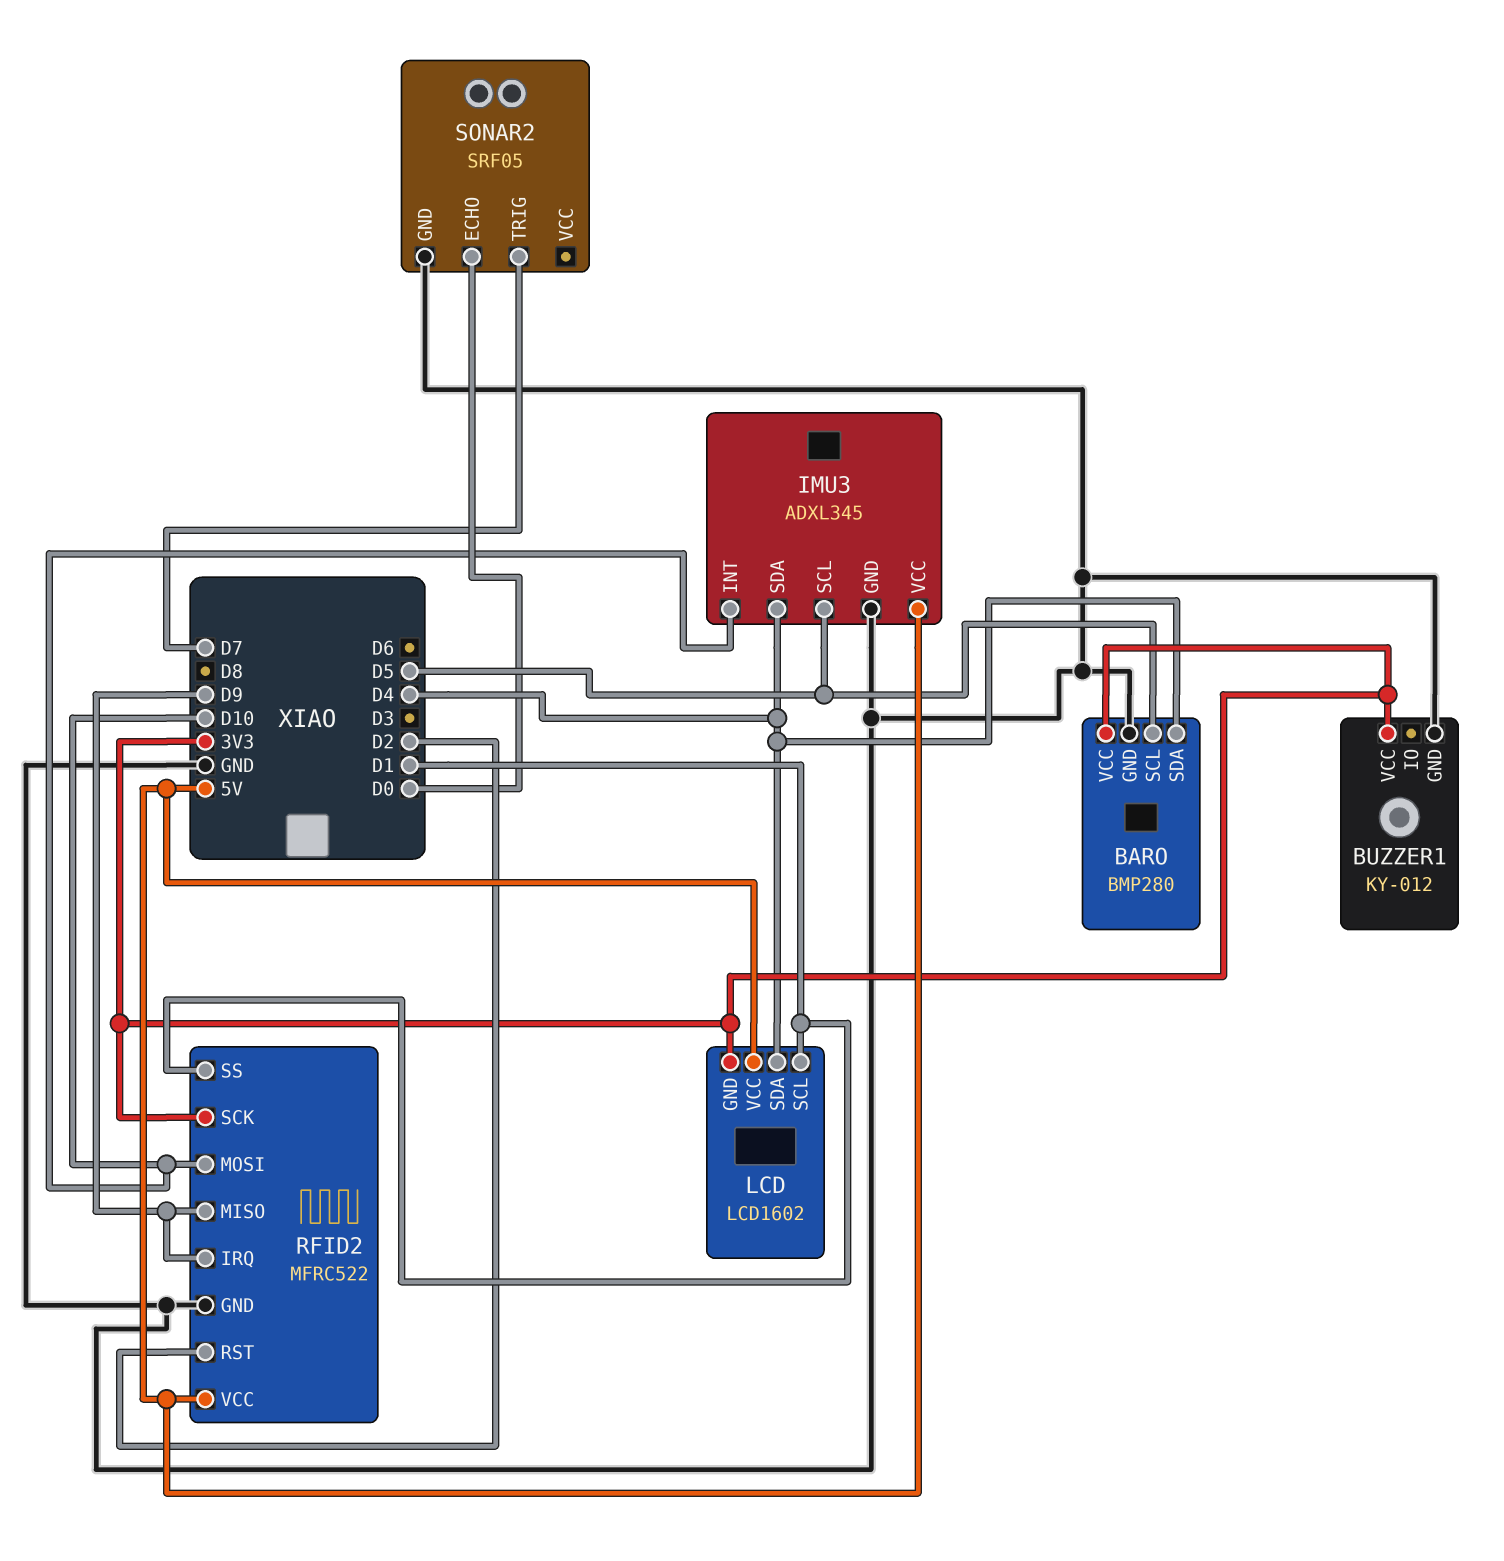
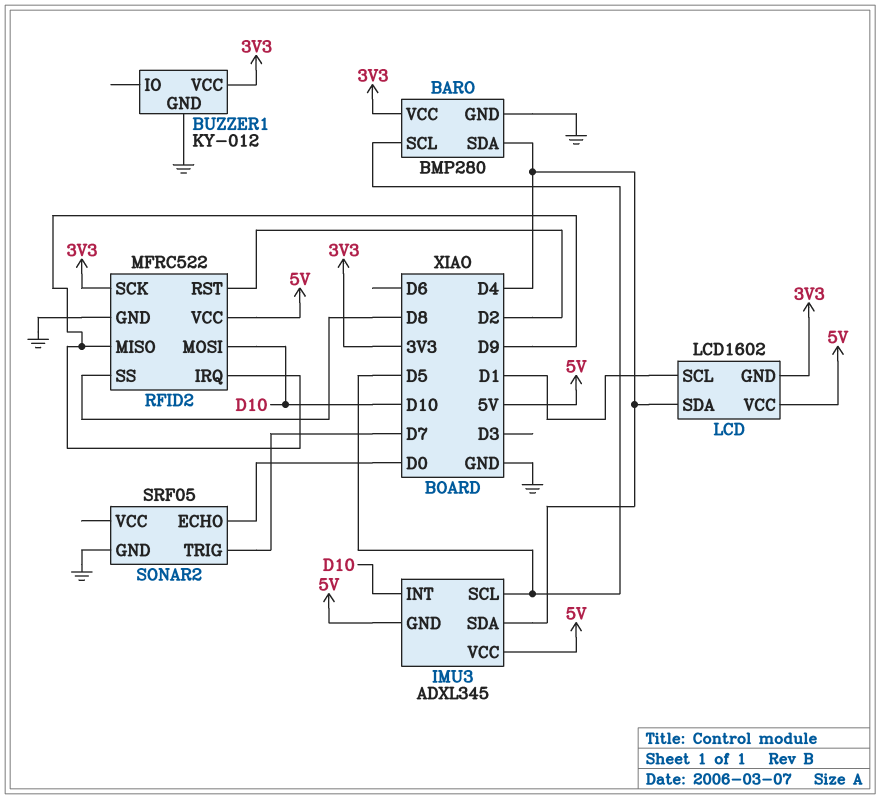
IMU3 pin GND: GND -> 5V
RFID2 pin SS: D1 -> D8

